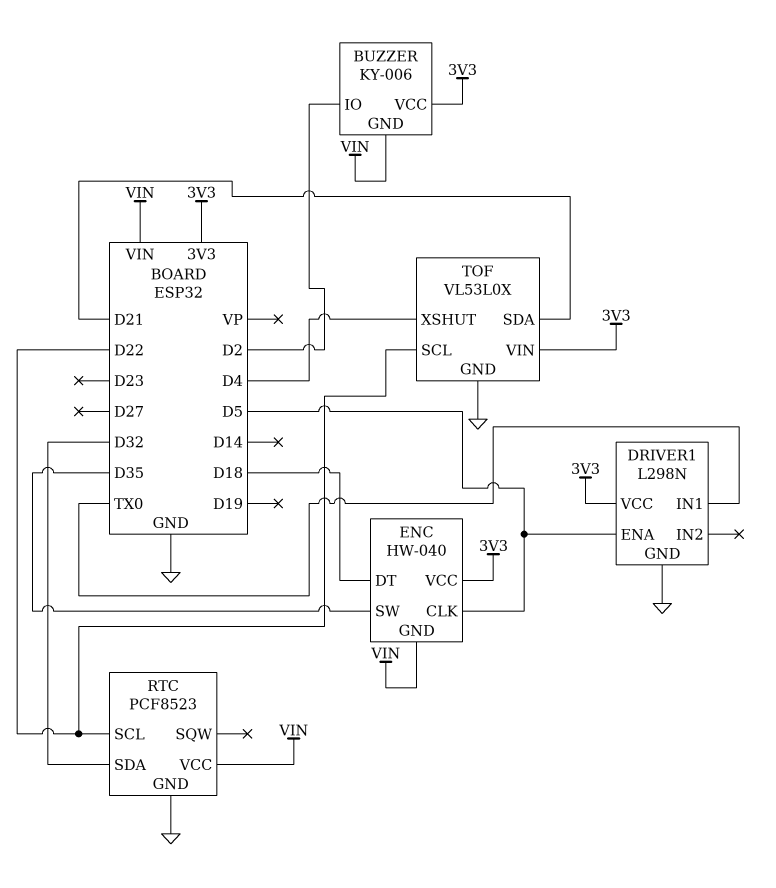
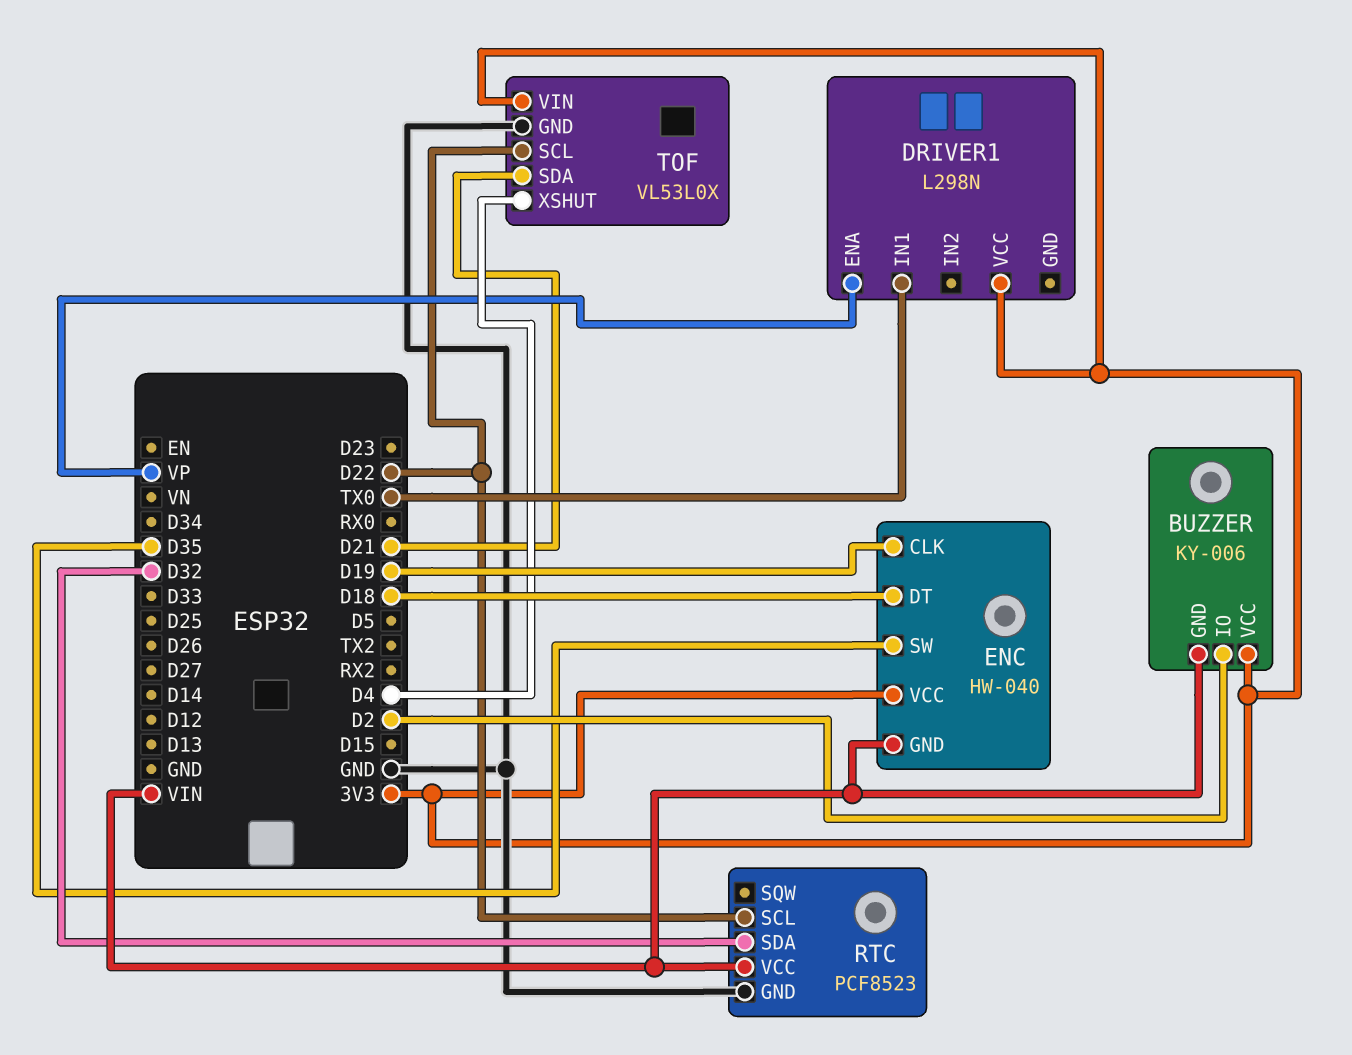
DRIVER1 pin ENA: D5 -> VP
DRIVER1 pin GND: GND -> none
ENC pin CLK: D5 -> D19

